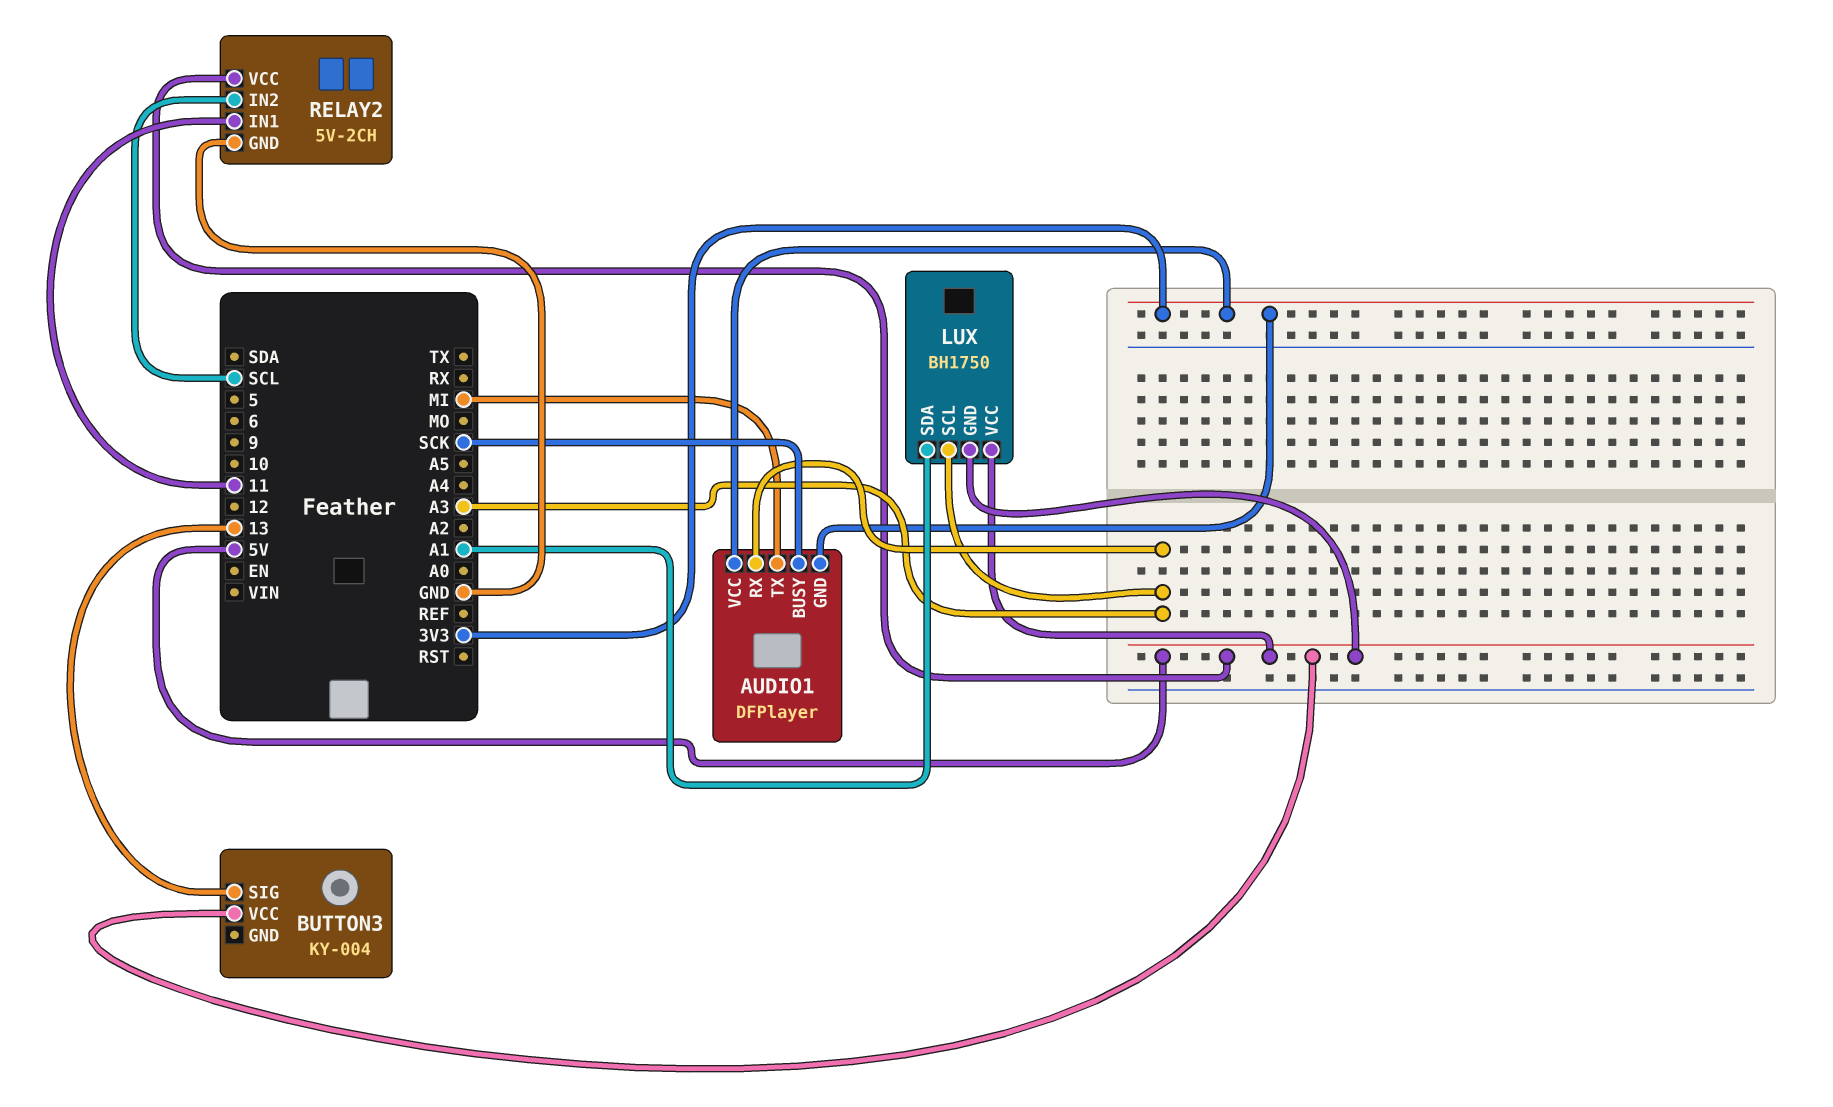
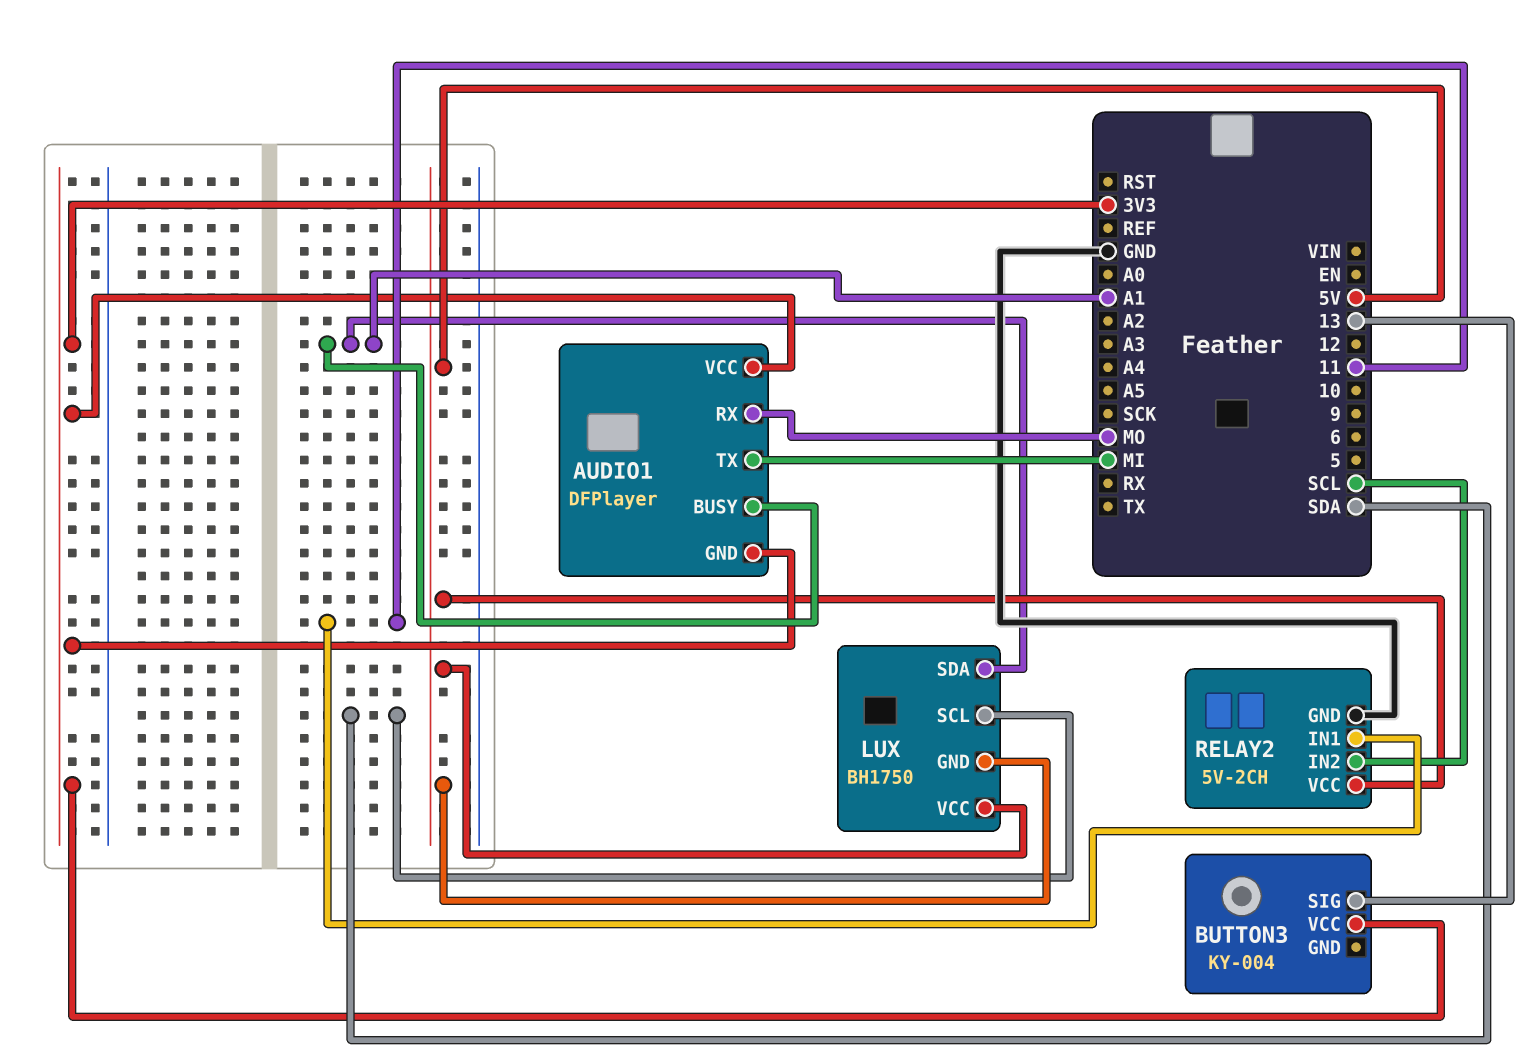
AUDIO1 pin BUSY: SCK -> A1
AUDIO1 pin RX: A3 -> MO
BUTTON3 pin VCC: 5V -> 3V3
LUX pin SCL: A3 -> SDA

